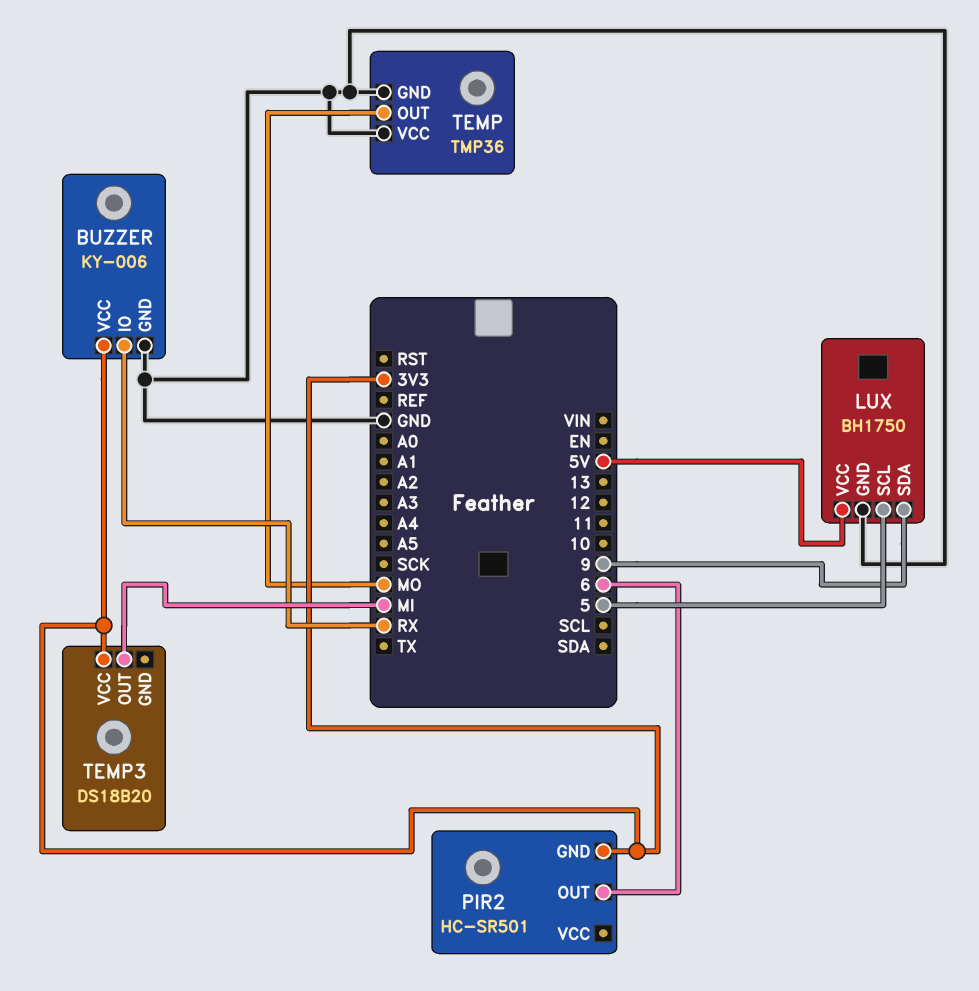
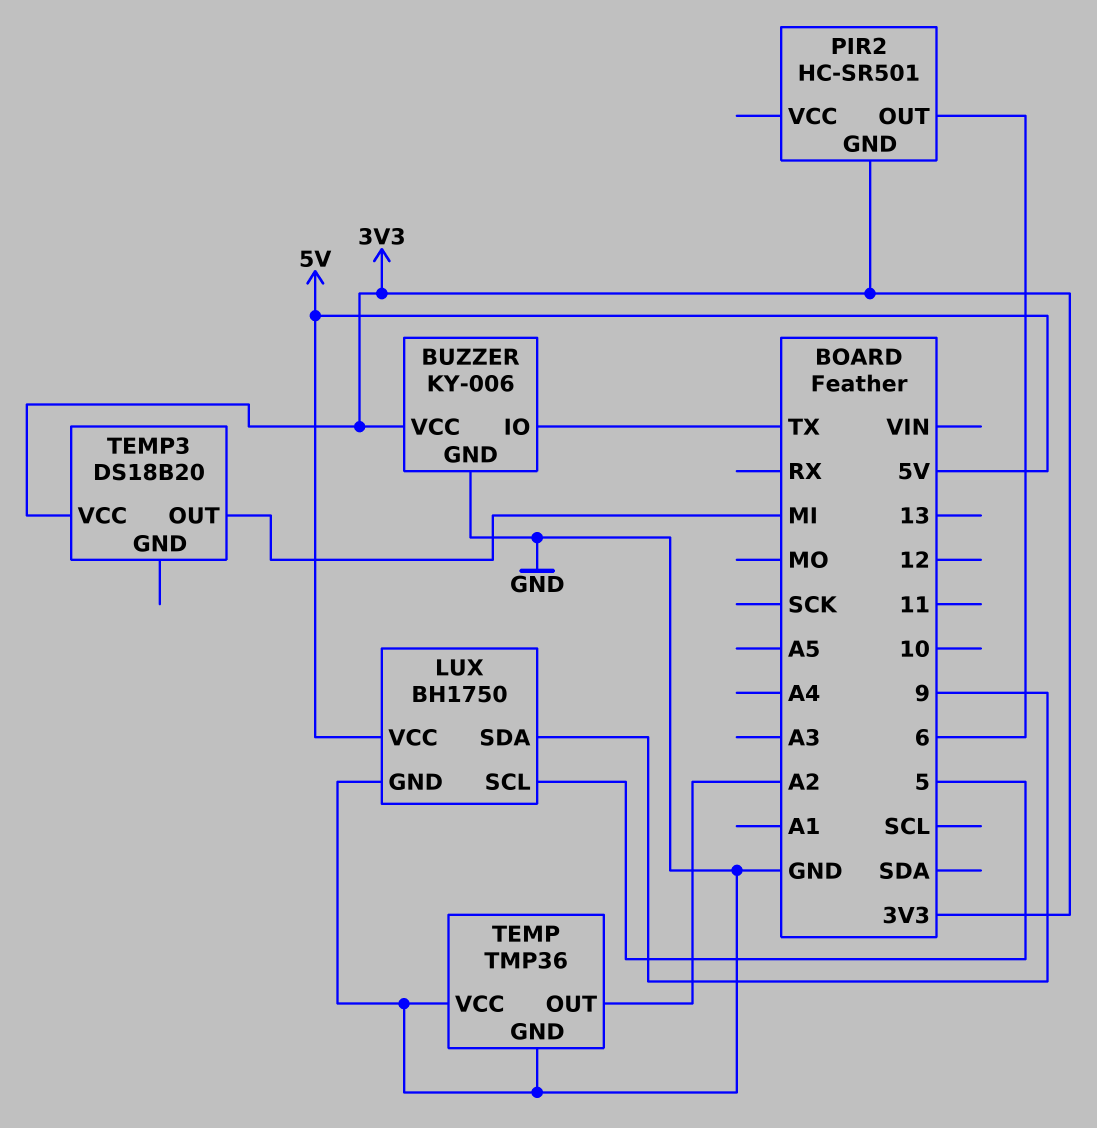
BUZZER pin IO: RX -> TX
TEMP pin OUT: MO -> A2

